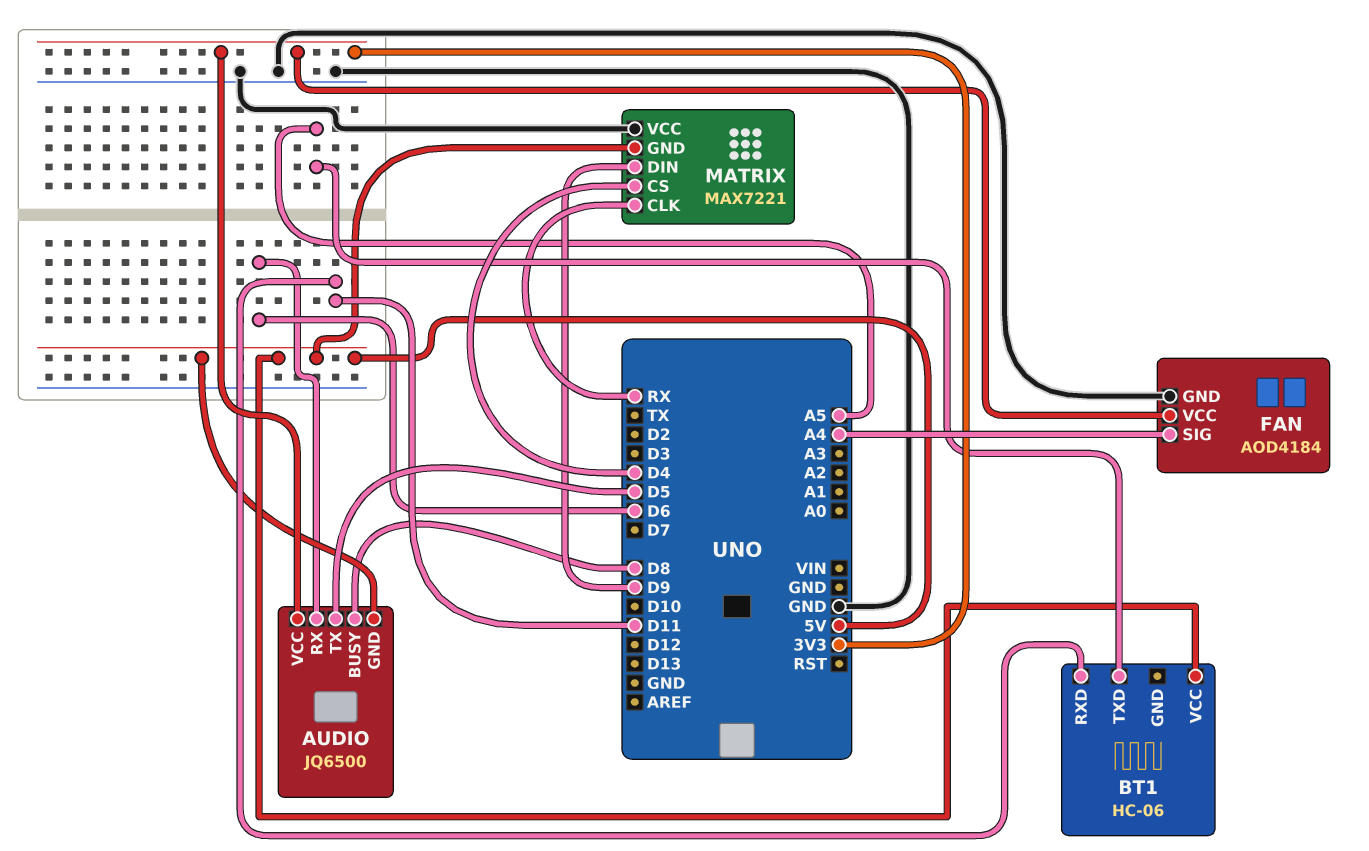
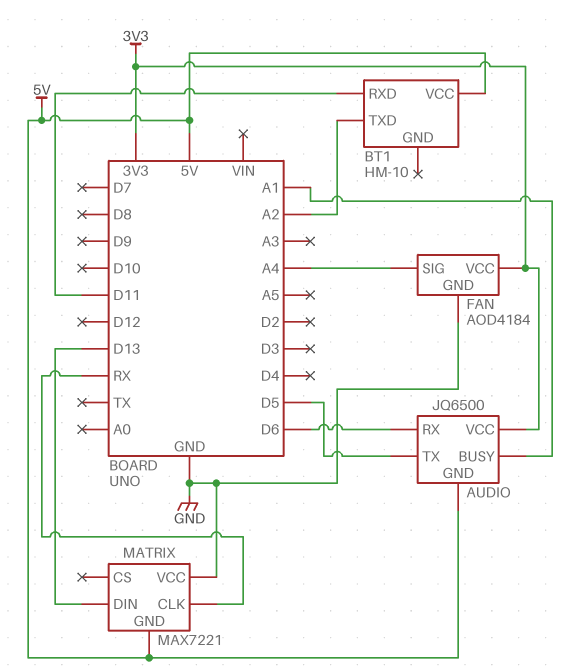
AUDIO pin BUSY: D8 -> A1
BT1: HC-06 -> HM-10
BT1 pin TXD: A5 -> A2
MATRIX pin CS: D4 -> none
MATRIX pin DIN: D9 -> D13

